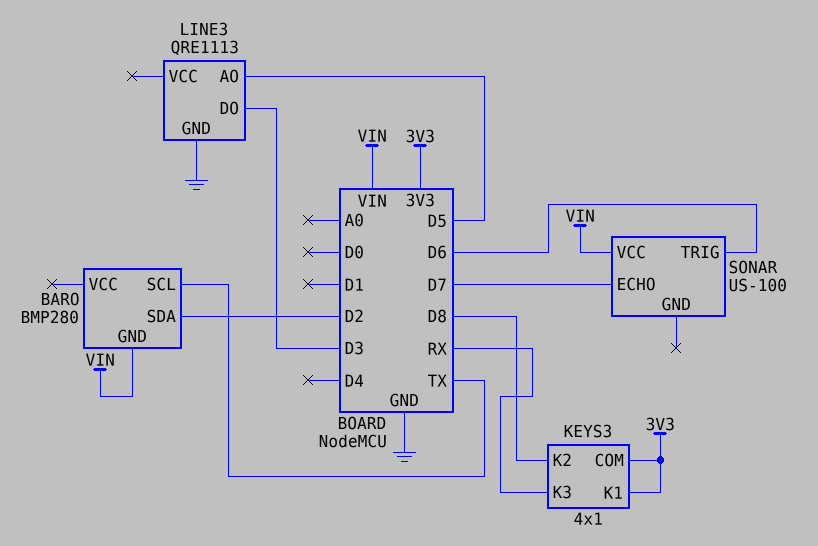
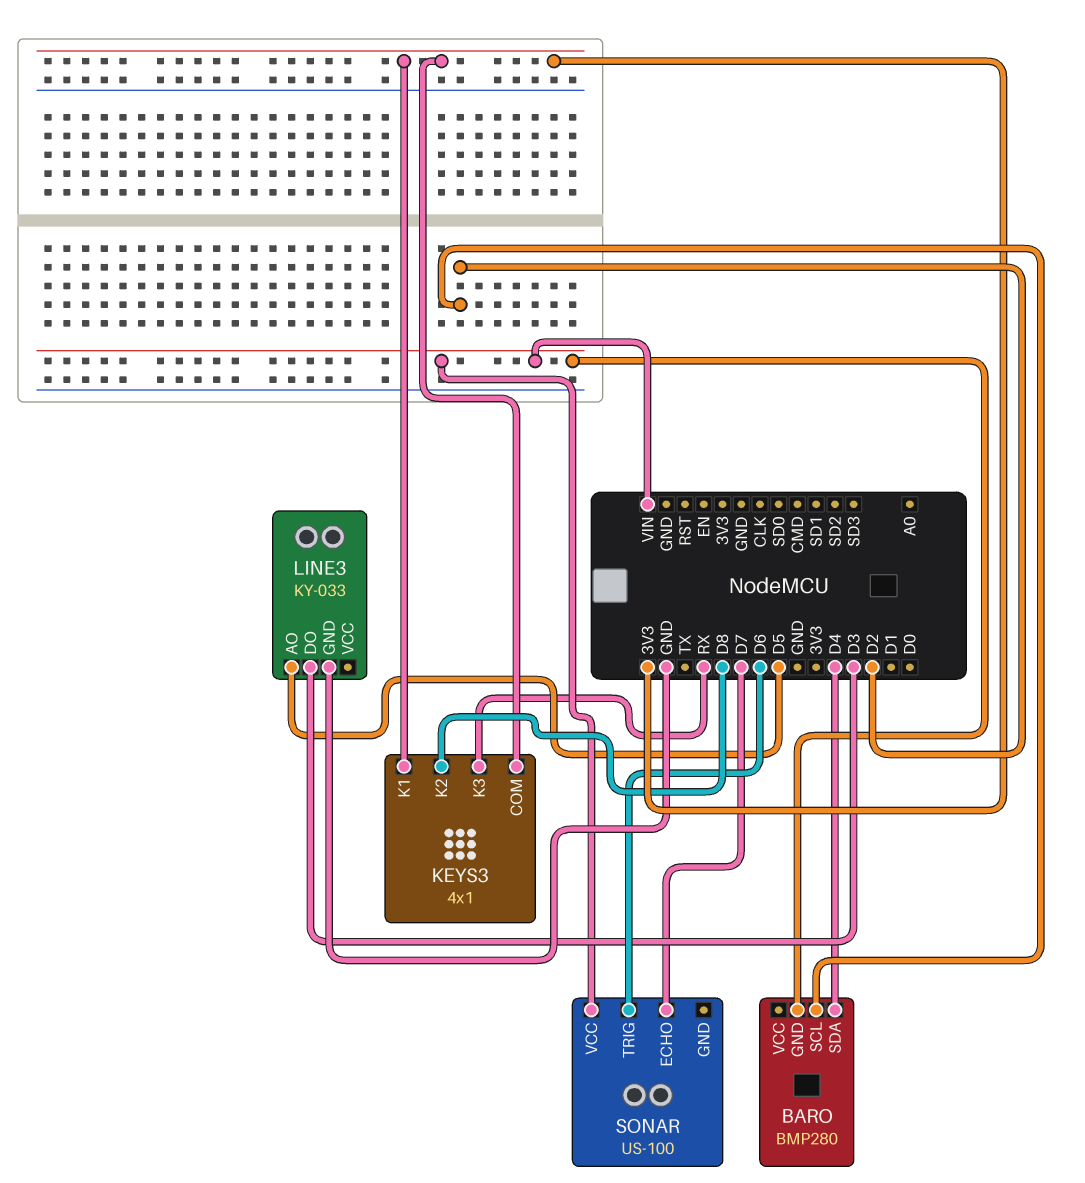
BARO pin SCL: TX -> D2
BARO pin SDA: D2 -> D4
LINE3: QRE1113 -> KY-033

